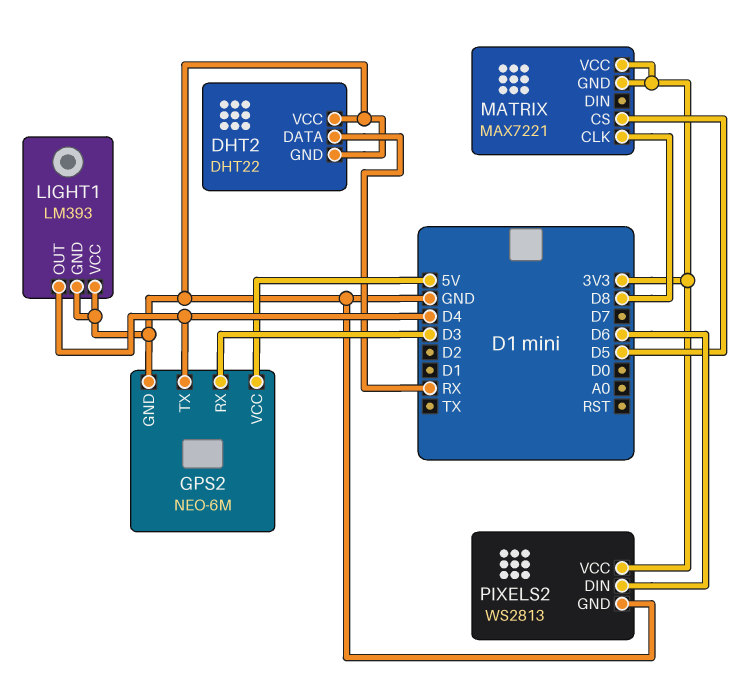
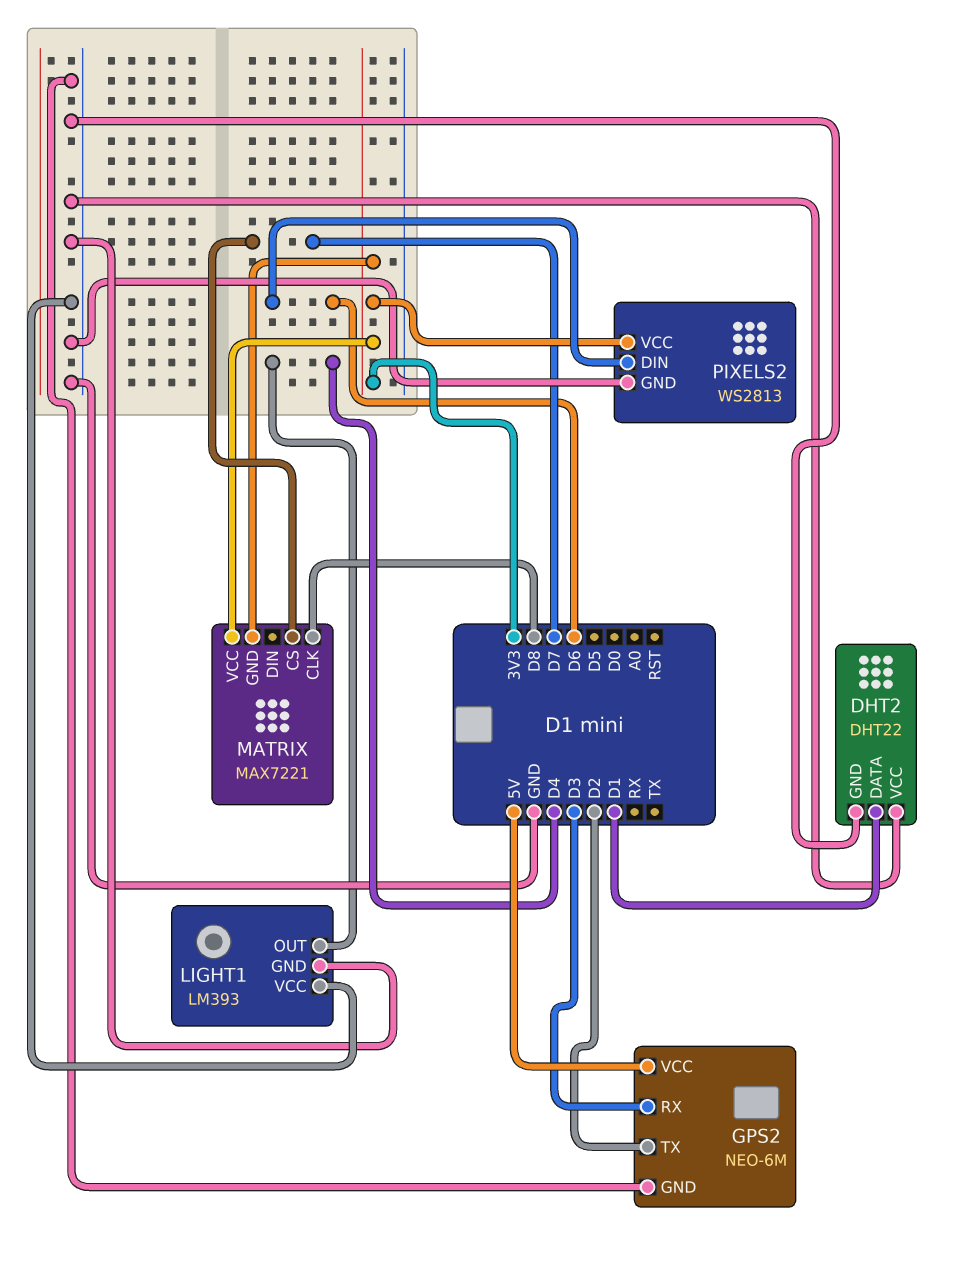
DHT2 pin DATA: RX -> D1
GPS2 pin TX: D4 -> D2
MATRIX pin CS: D5 -> D7

